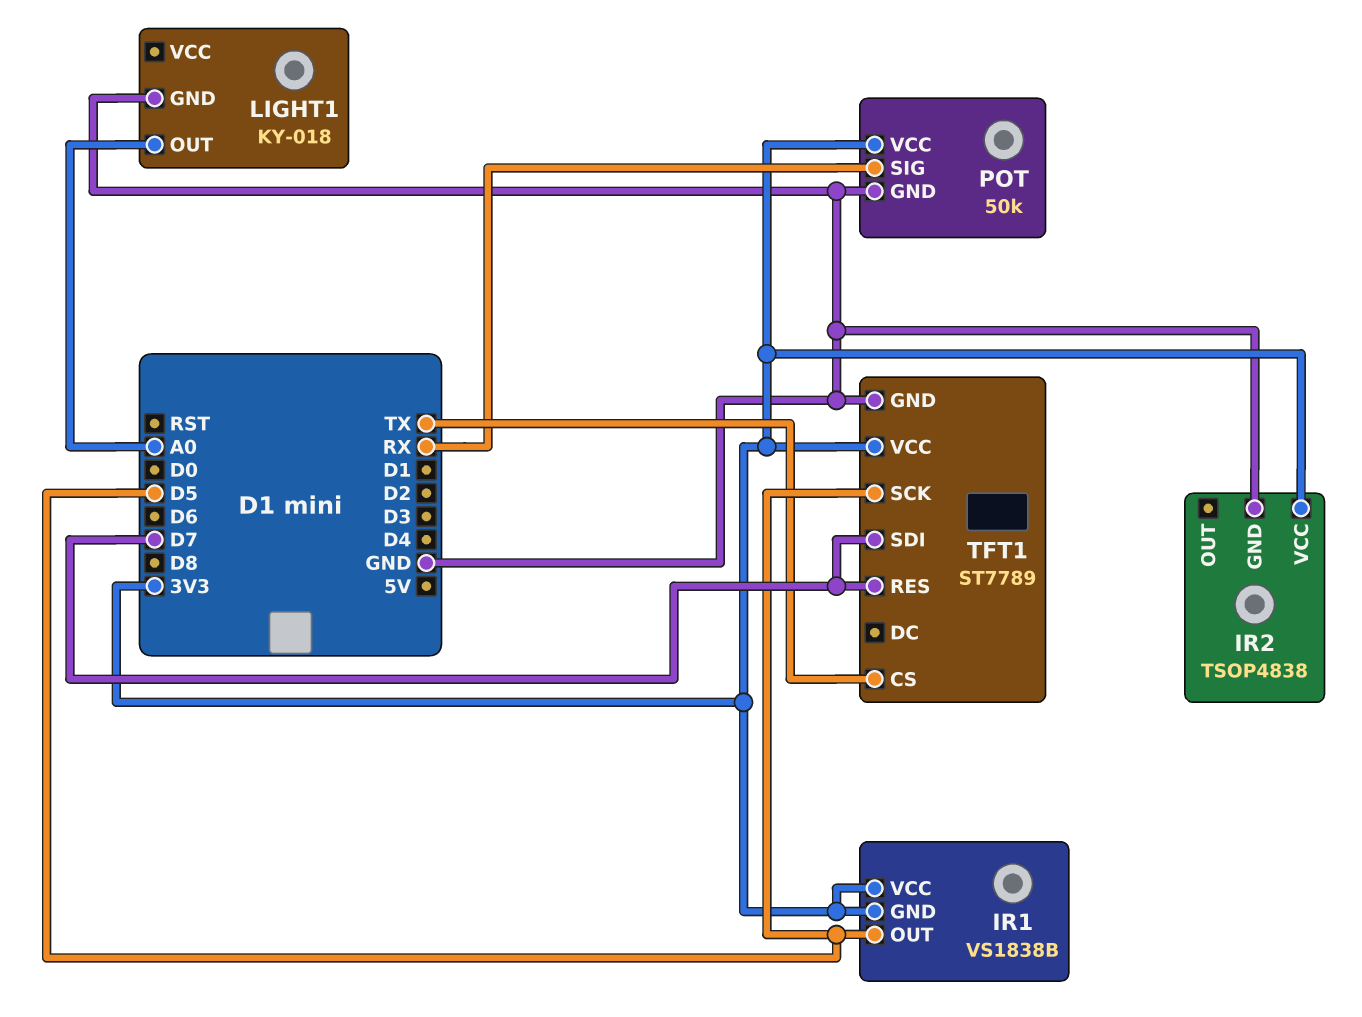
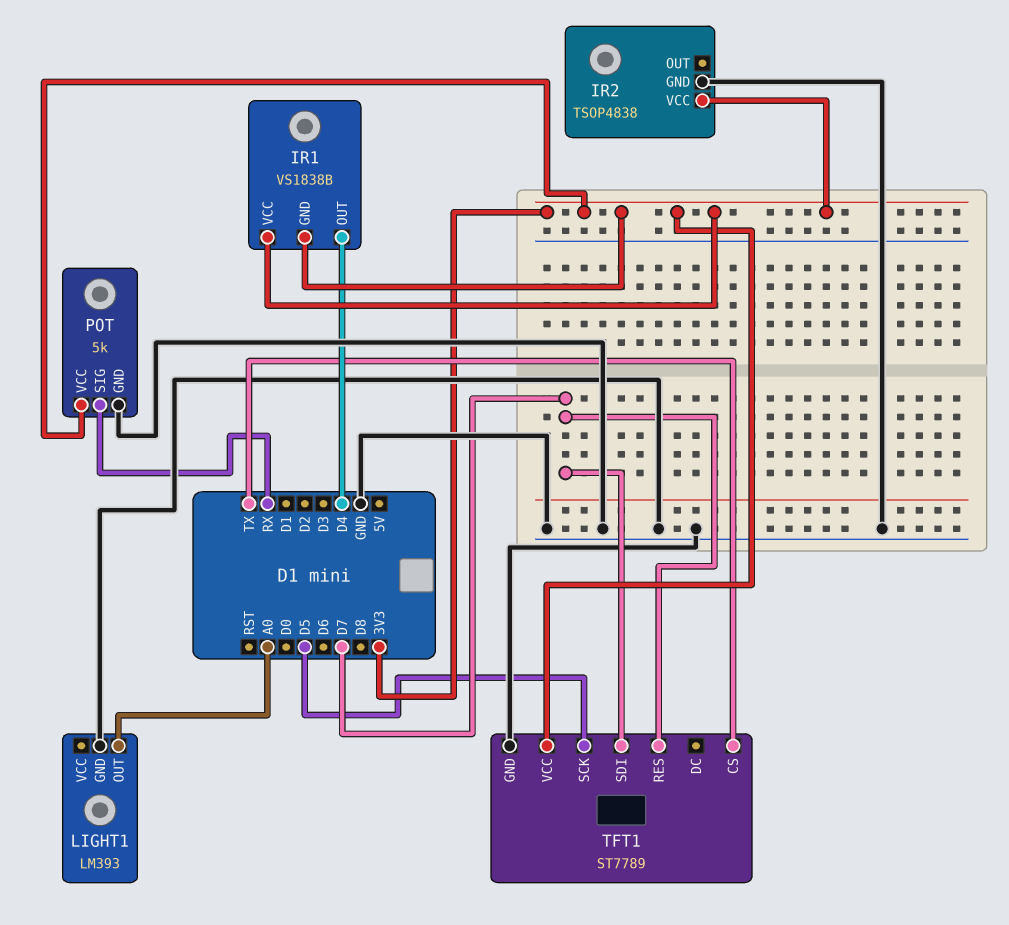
IR1 pin OUT: D5 -> D4
LIGHT1: KY-018 -> LM393
POT: 50k -> 5k

